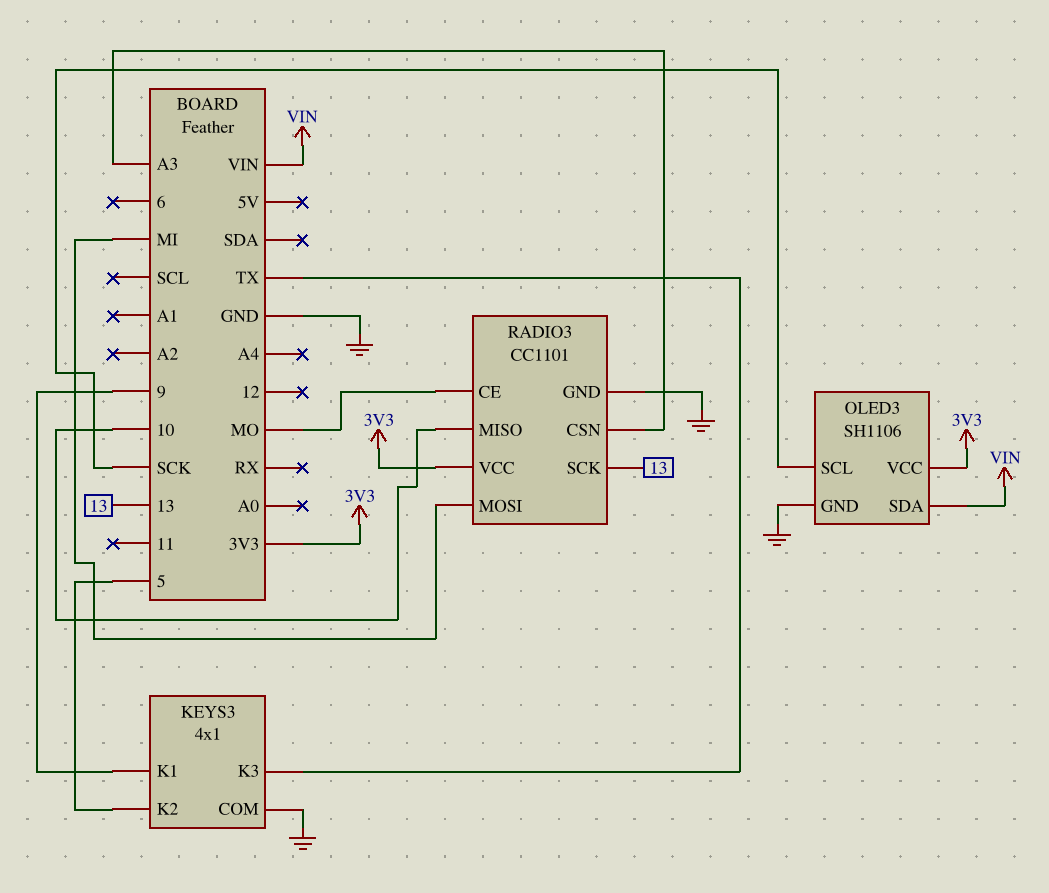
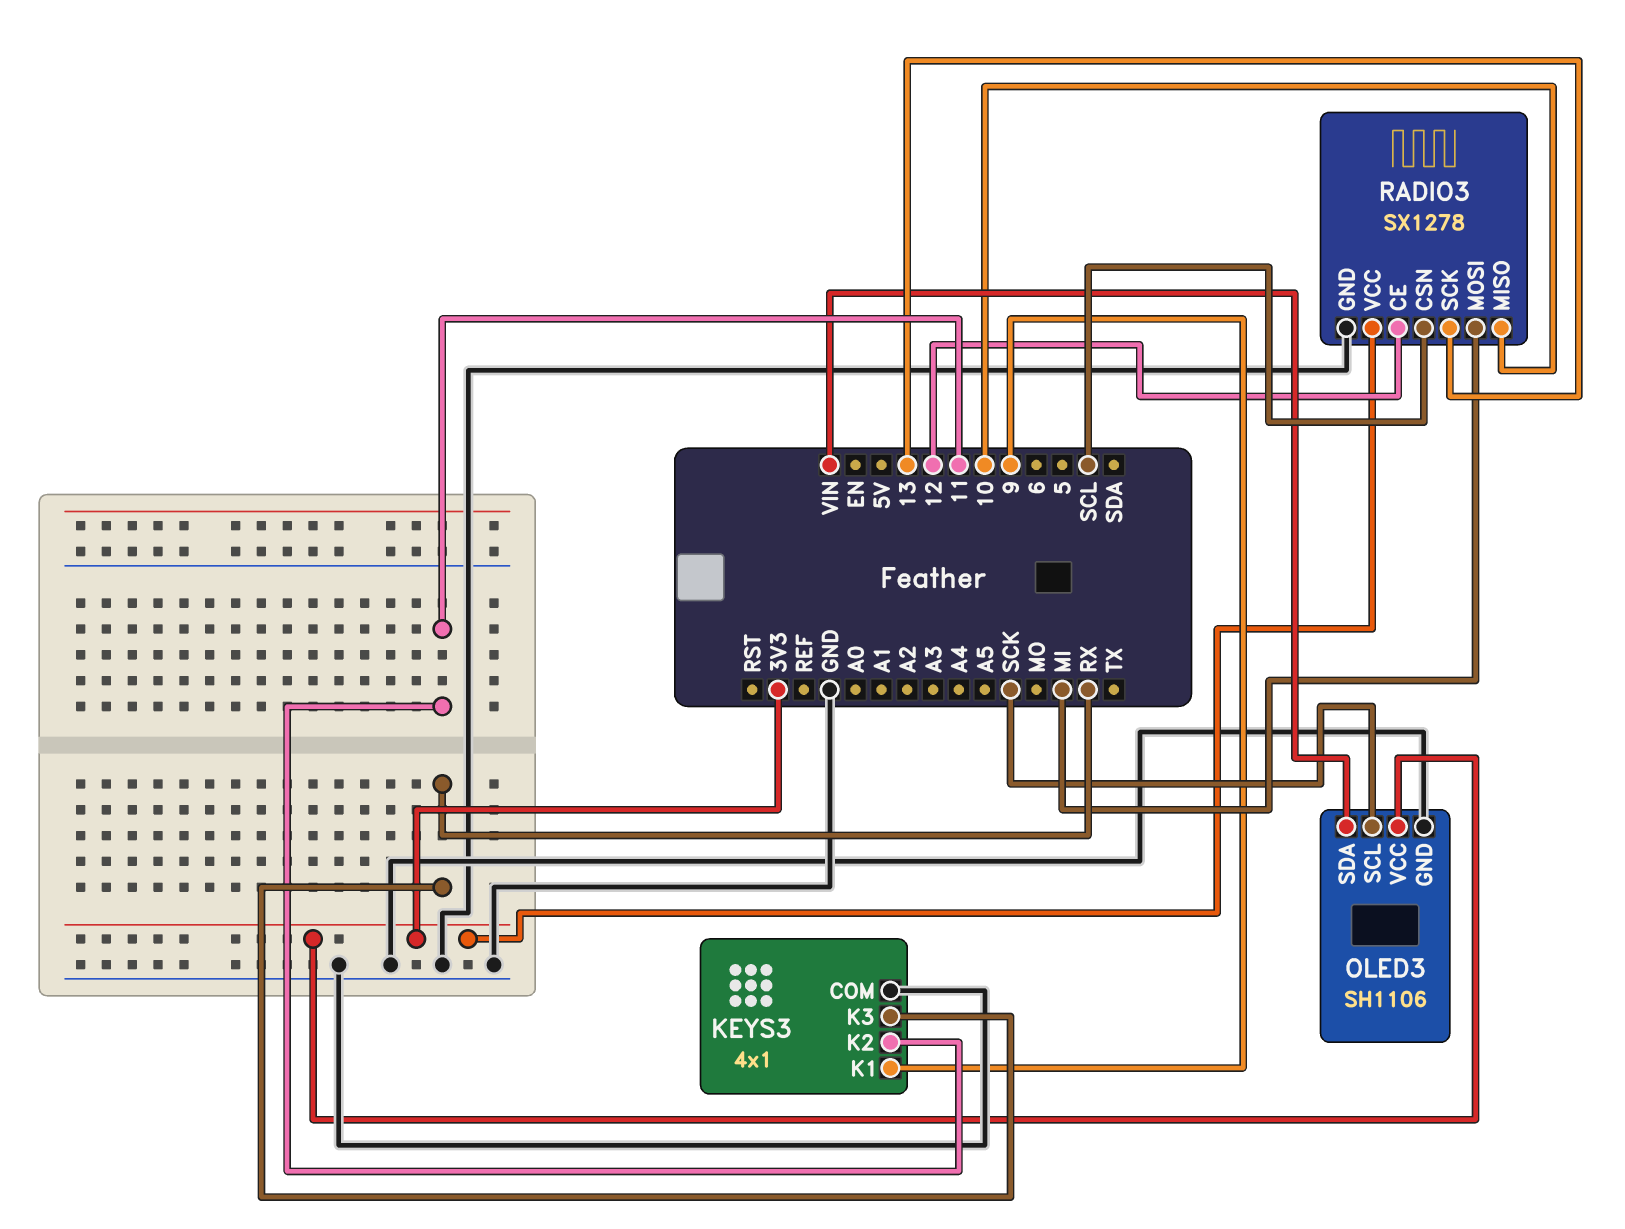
KEYS3 pin K2: 5 -> 11
KEYS3 pin K3: TX -> RX
RADIO3: CC1101 -> SX1278
RADIO3 pin CE: MO -> 12
RADIO3 pin CSN: A3 -> SCL

